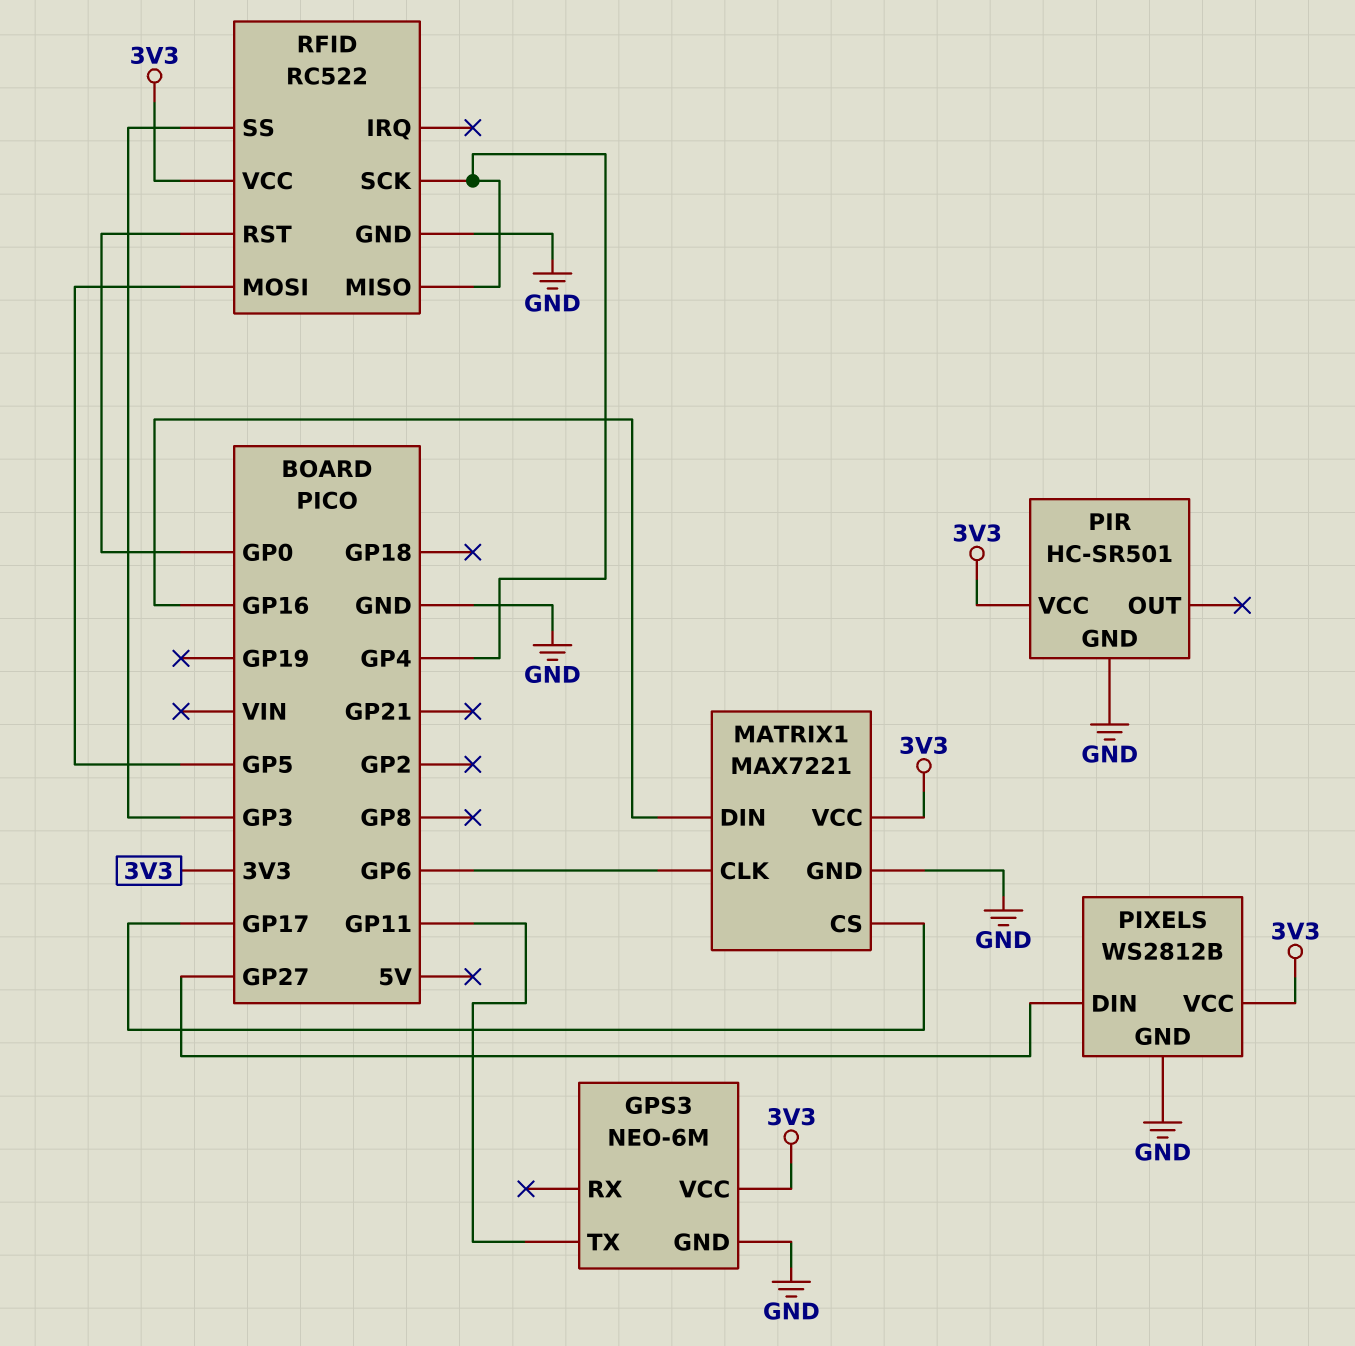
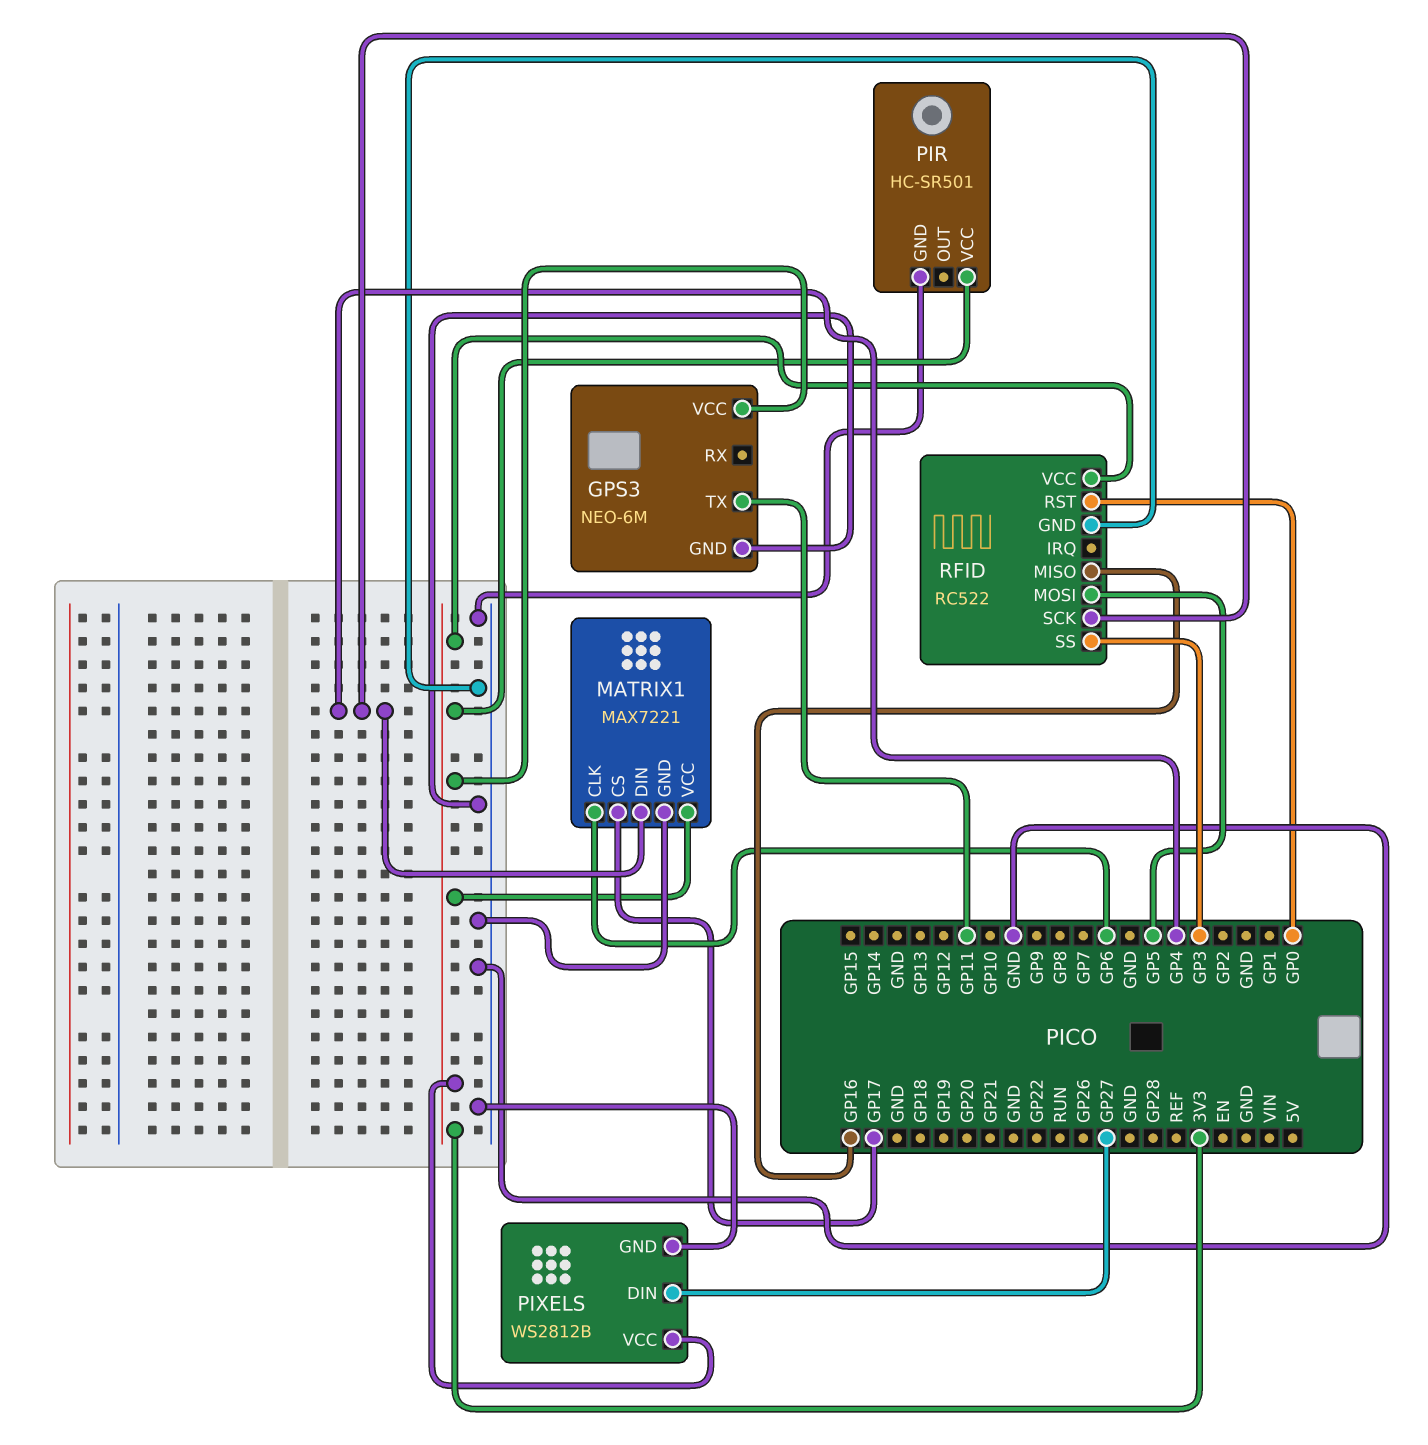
MATRIX1 pin DIN: GP16 -> GP4
RFID pin MISO: GP4 -> GP16

